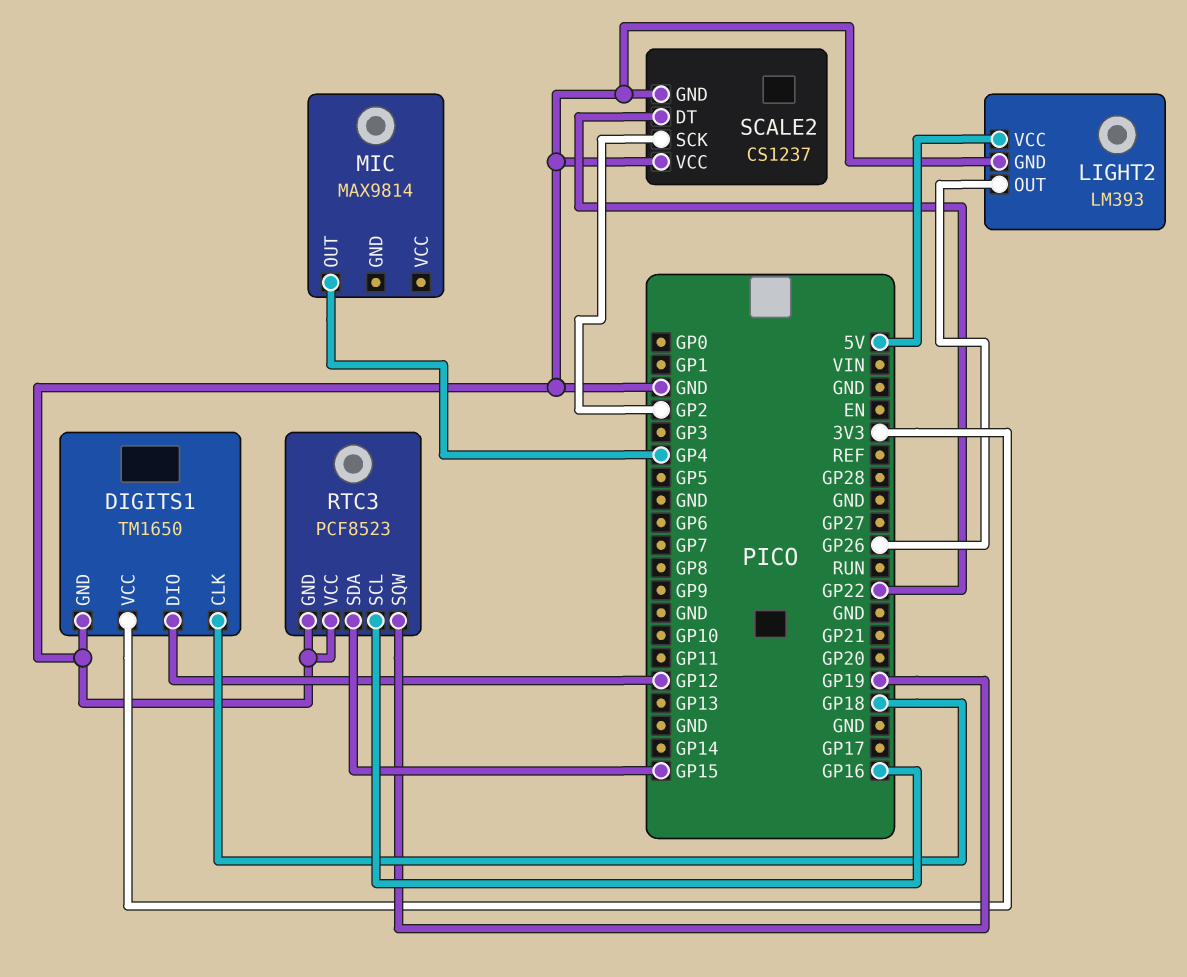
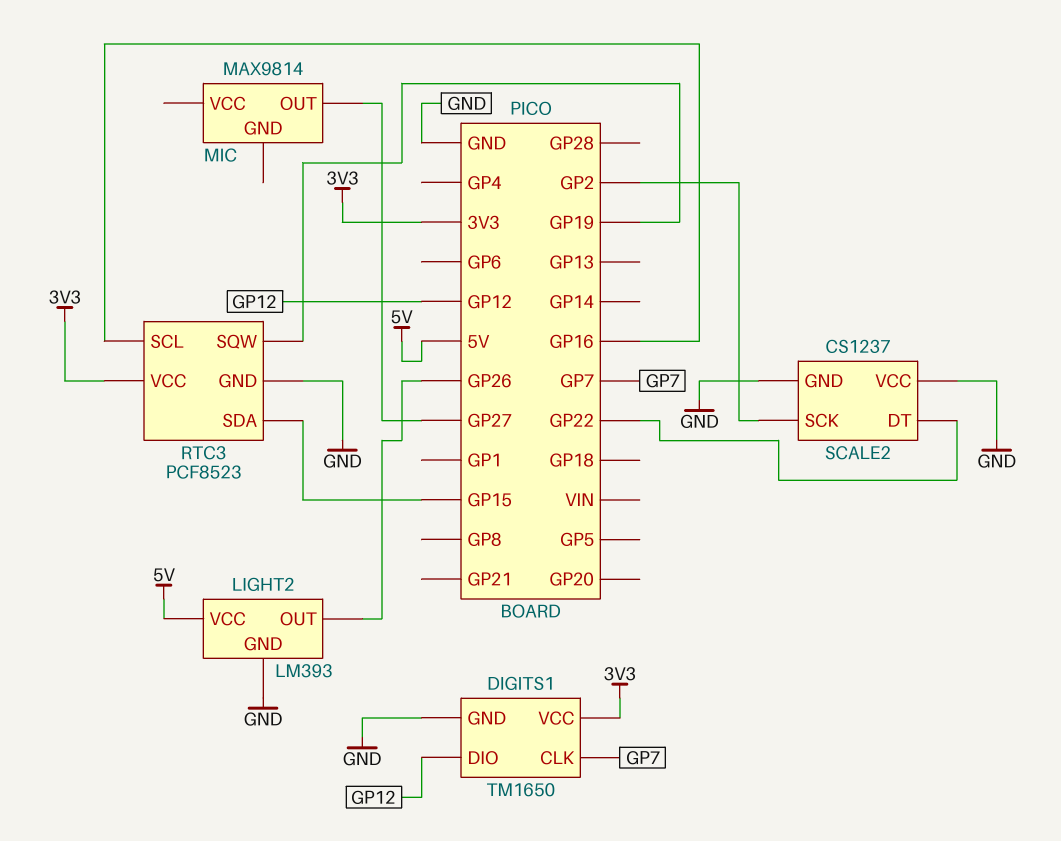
DIGITS1 pin CLK: GP18 -> GP7
MIC pin OUT: GP4 -> GP27
RTC3 pin VCC: GND -> 3V3

